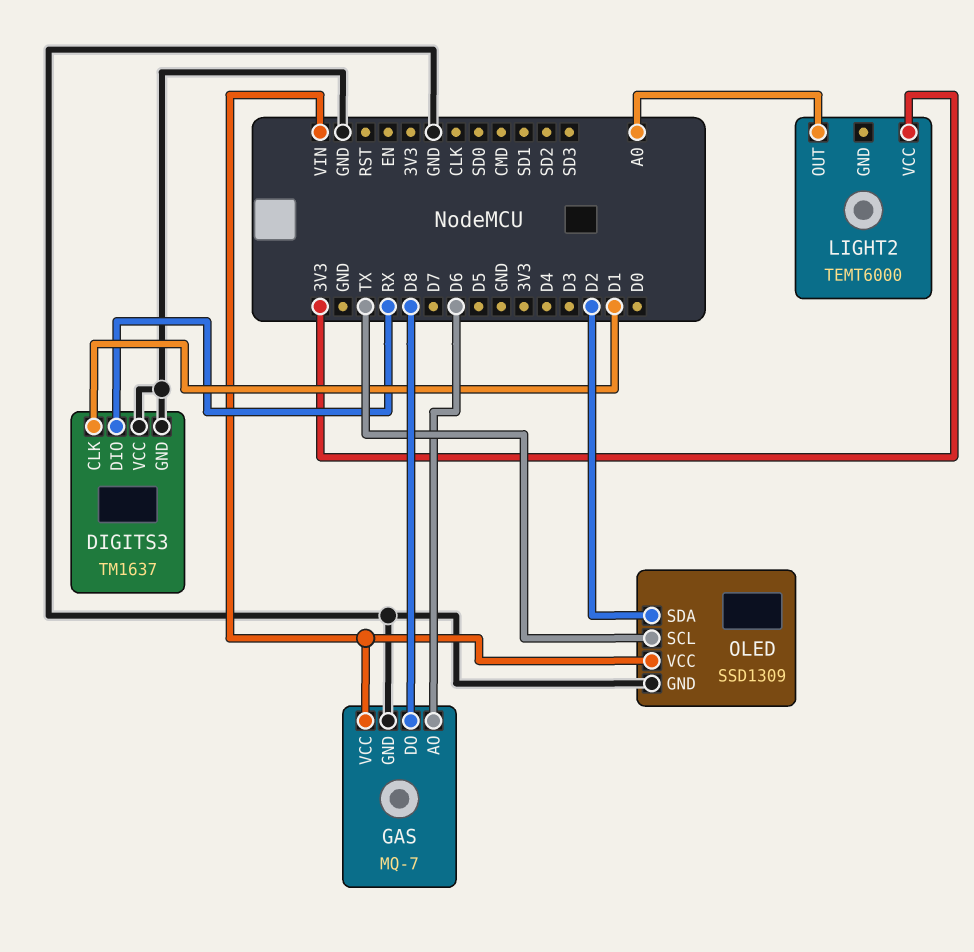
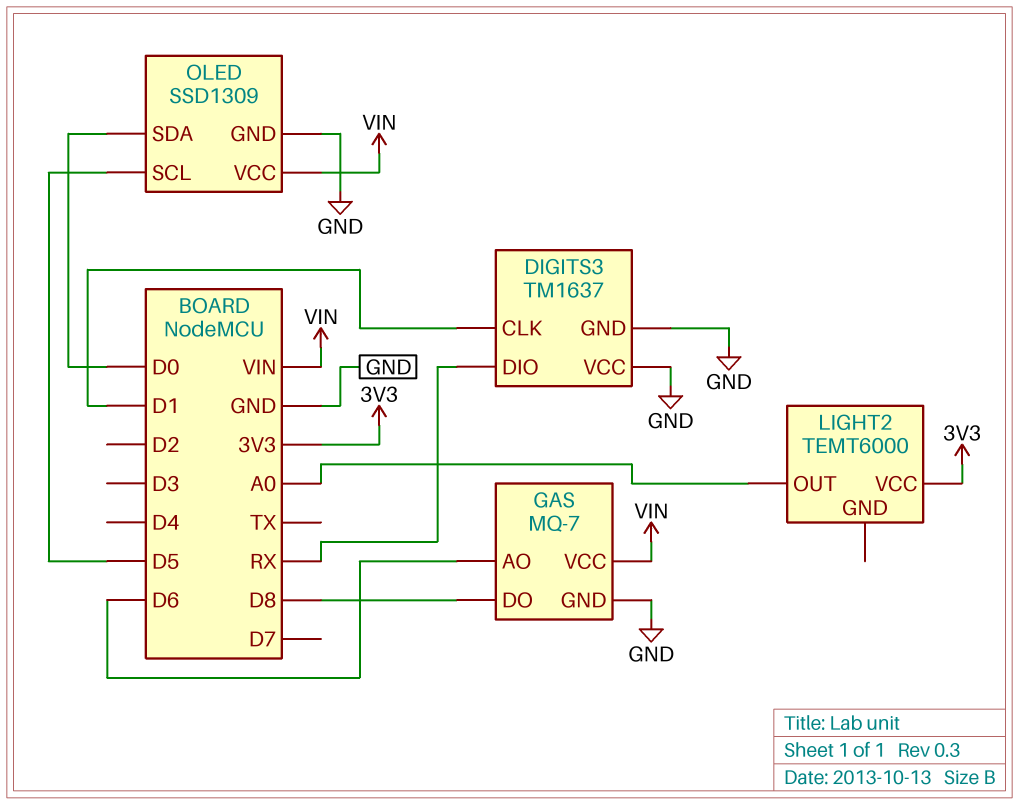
OLED pin SCL: TX -> D5
OLED pin SDA: D2 -> D0

